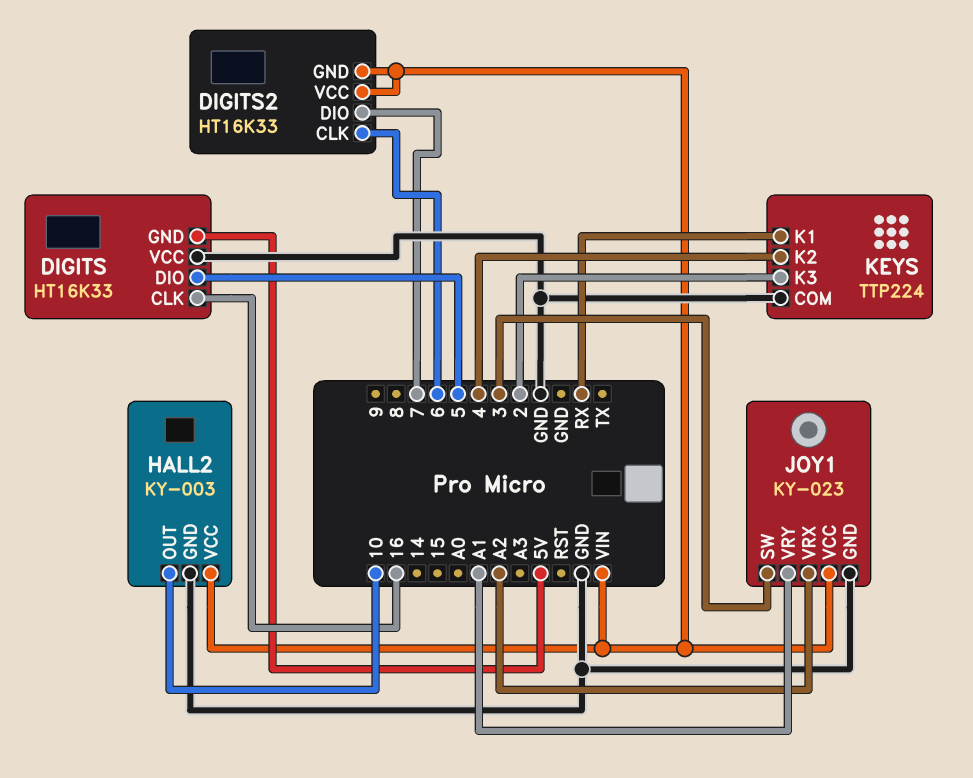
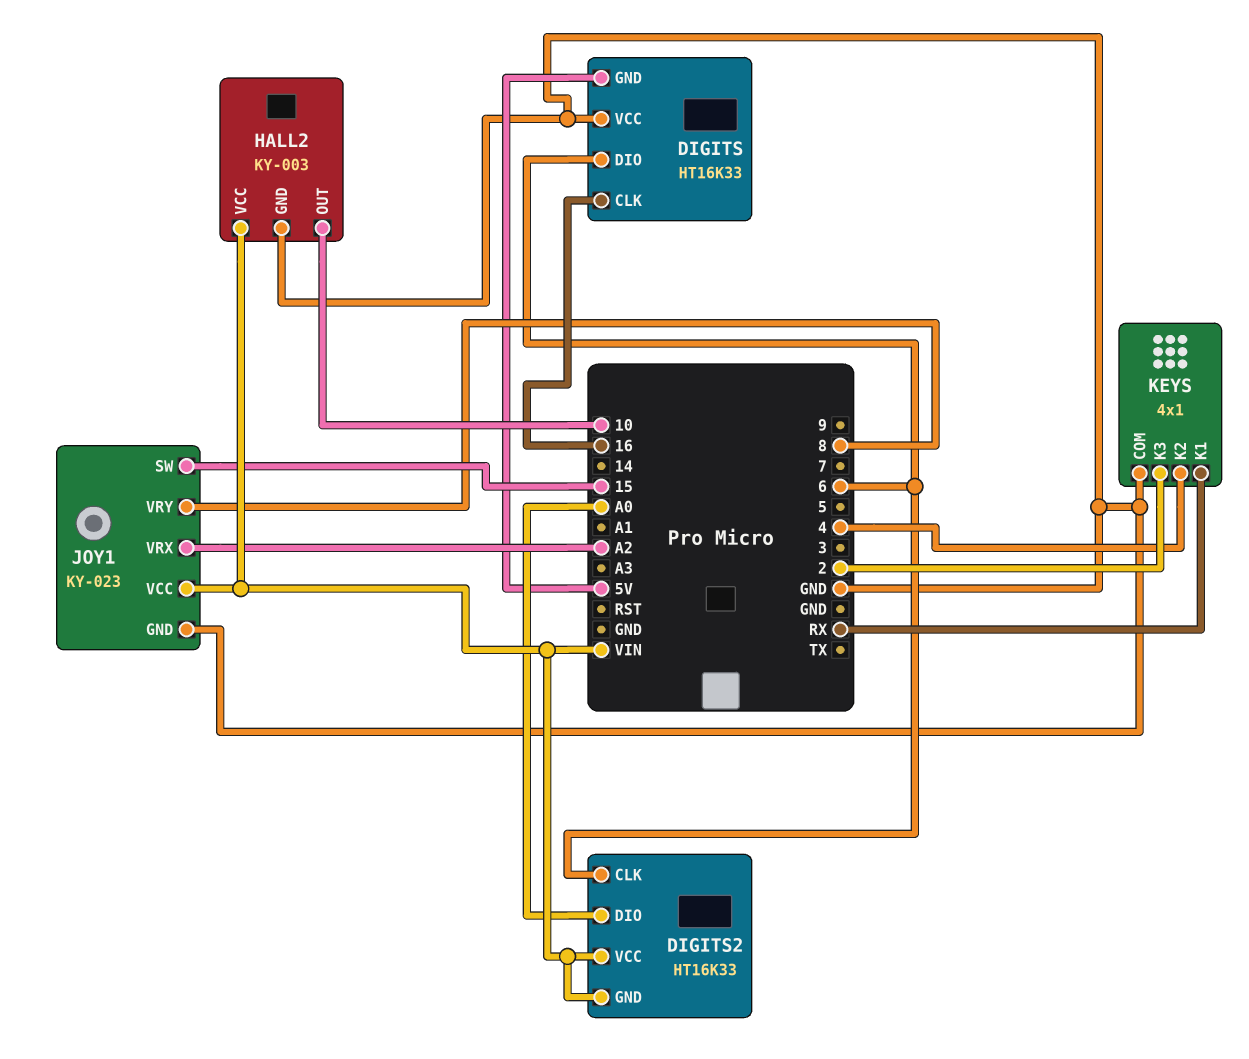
DIGITS pin DIO: 5 -> 6
DIGITS2 pin DIO: 7 -> A0
JOY1 pin SW: 3 -> 15
JOY1 pin VRY: A1 -> 8
KEYS: TTP224 -> 4x1

